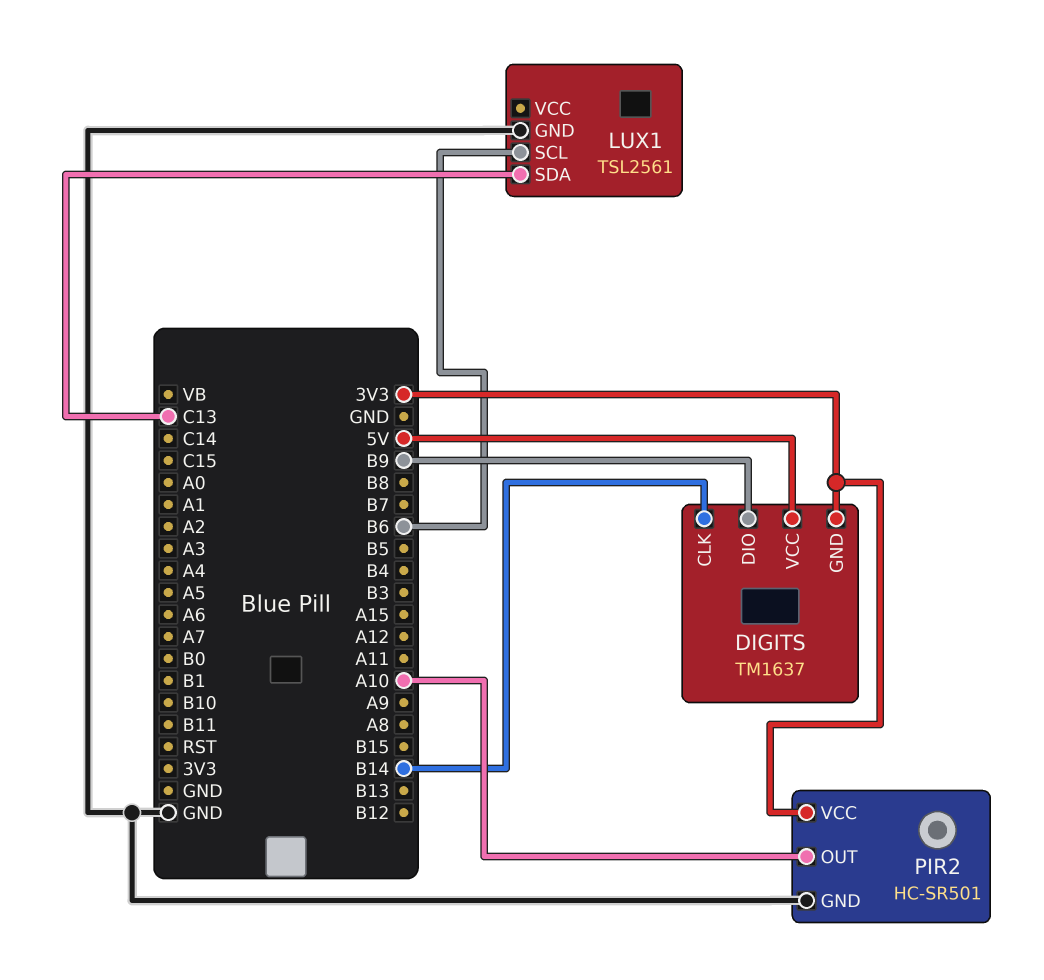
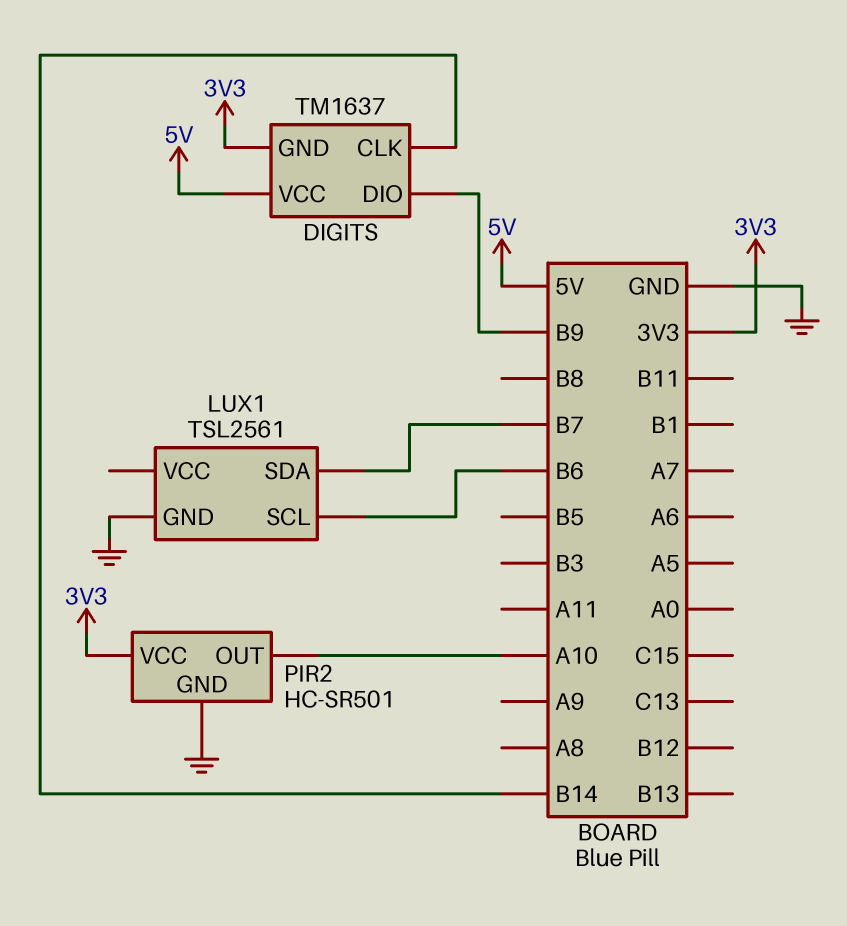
LUX1 pin SDA: C13 -> B7

